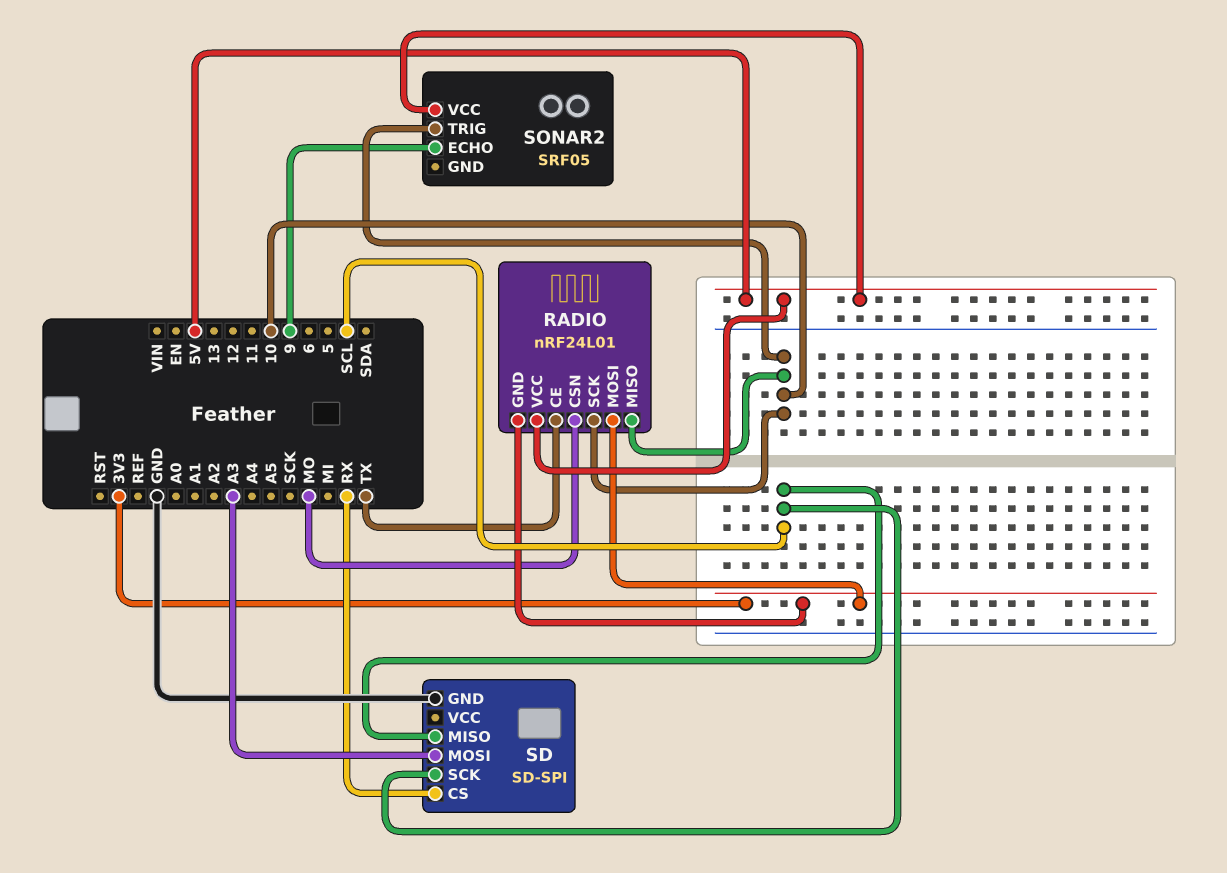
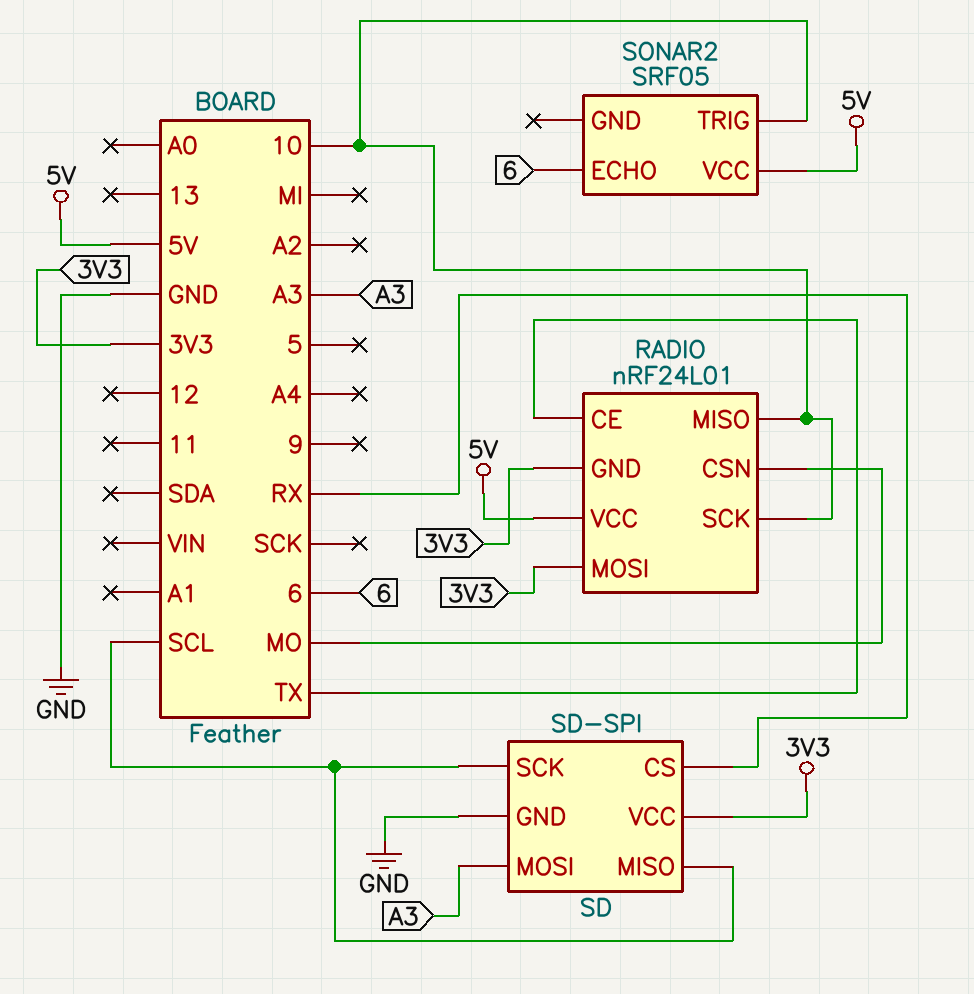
SD pin VCC: none -> 3V3
SONAR2 pin ECHO: 9 -> 6

